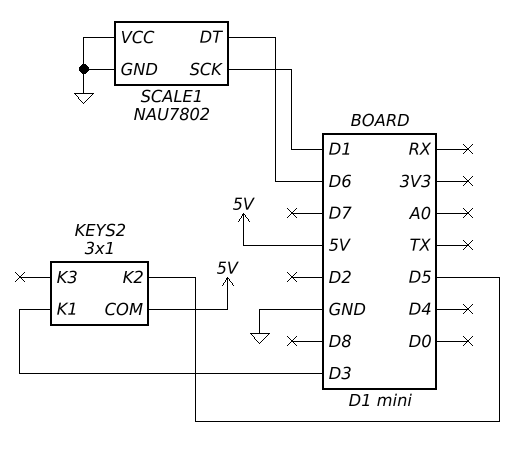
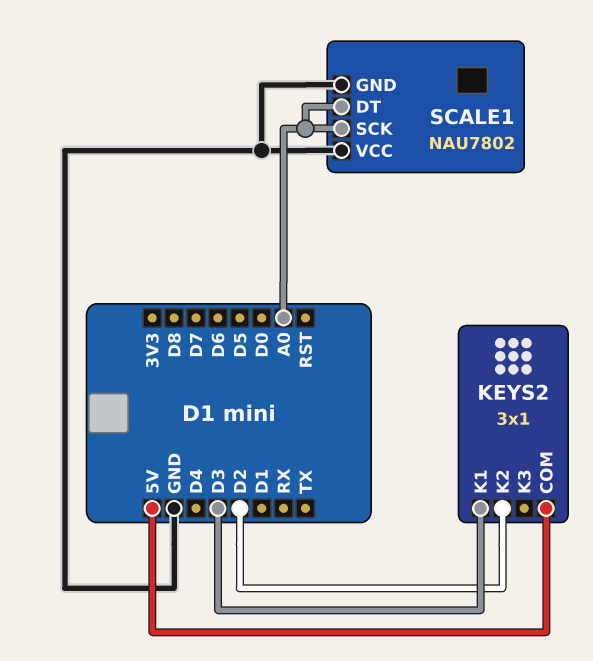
KEYS2 pin K2: D5 -> D2
SCALE1 pin DT: D6 -> A0
SCALE1 pin SCK: D1 -> A0

